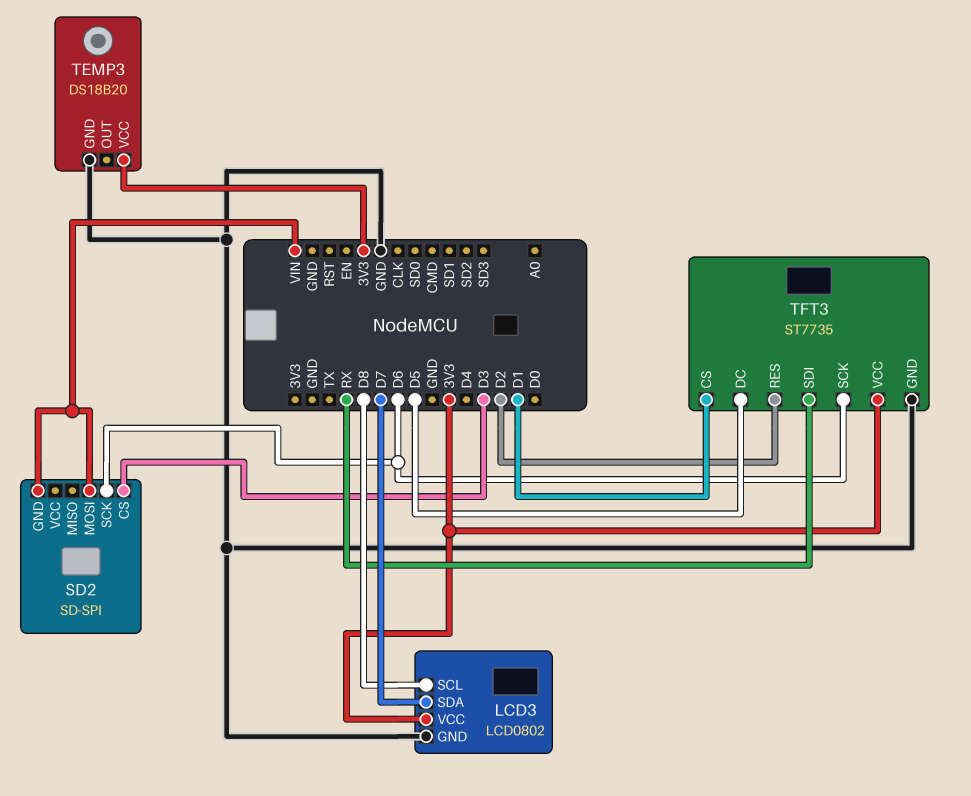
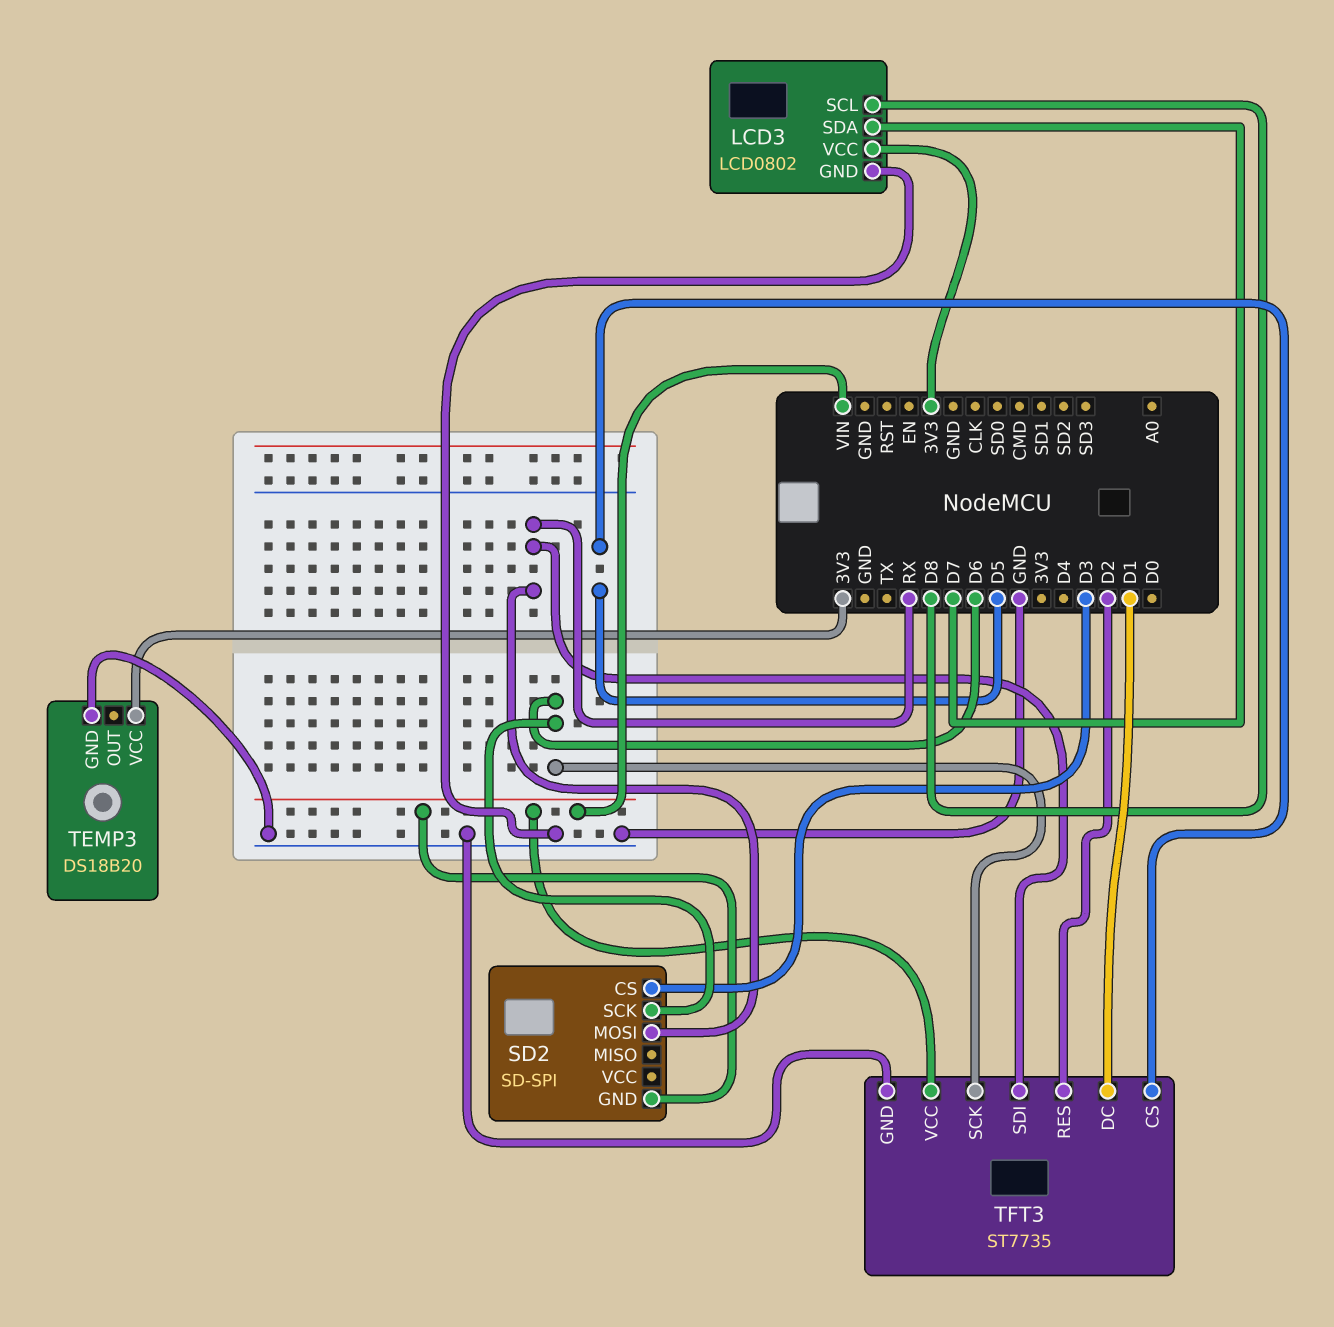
SD2 pin MOSI: VIN -> RX
TFT3 pin CS: D1 -> D5
TFT3 pin DC: D5 -> D1
TFT3 pin VCC: 3V3 -> VIN

